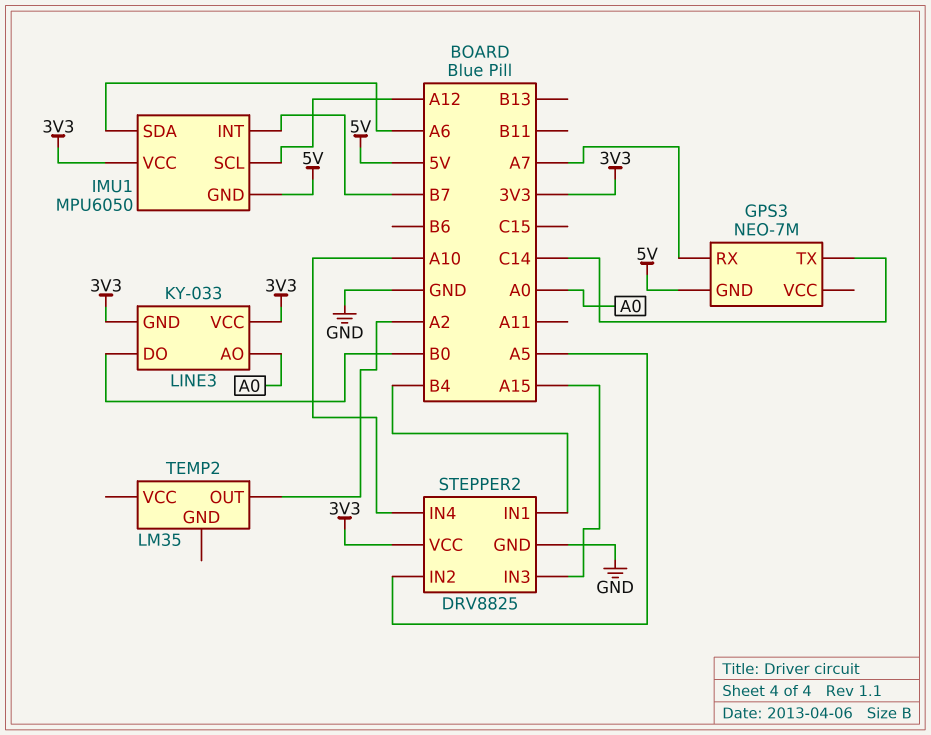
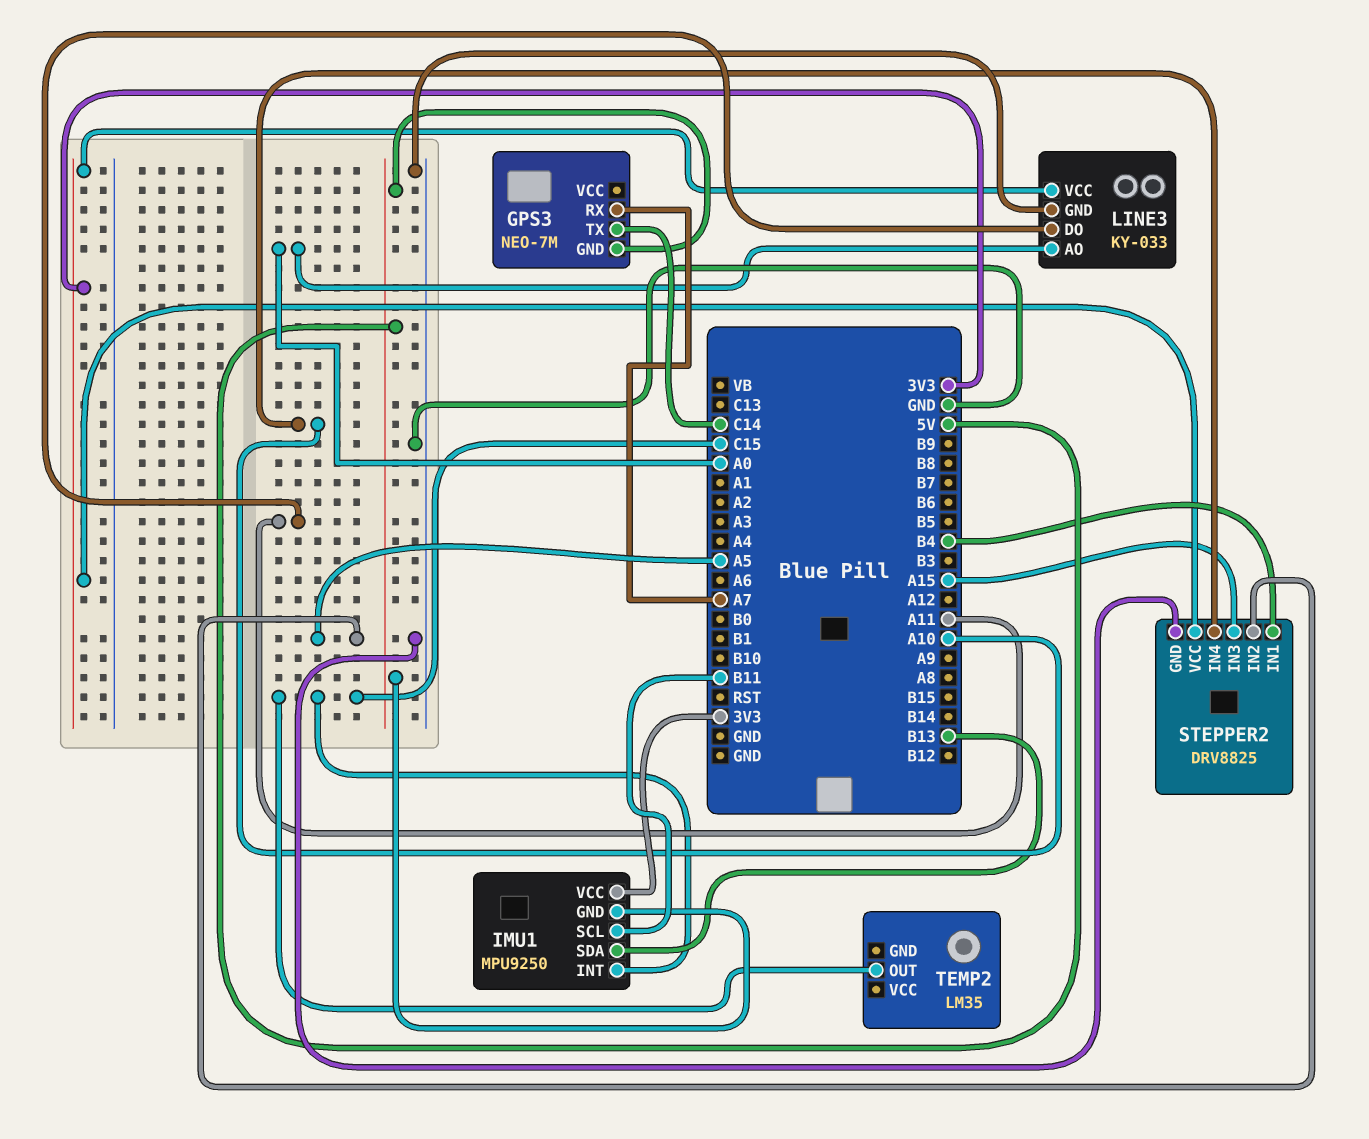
IMU1: MPU6050 -> MPU9250
IMU1 pin INT: B7 -> C15
IMU1 pin SCL: A12 -> B11
IMU1 pin SDA: A6 -> B13
LINE3 pin DO: B0 -> A11
LINE3 pin GND: 3V3 -> GND
TEMP2 pin OUT: A2 -> C15

